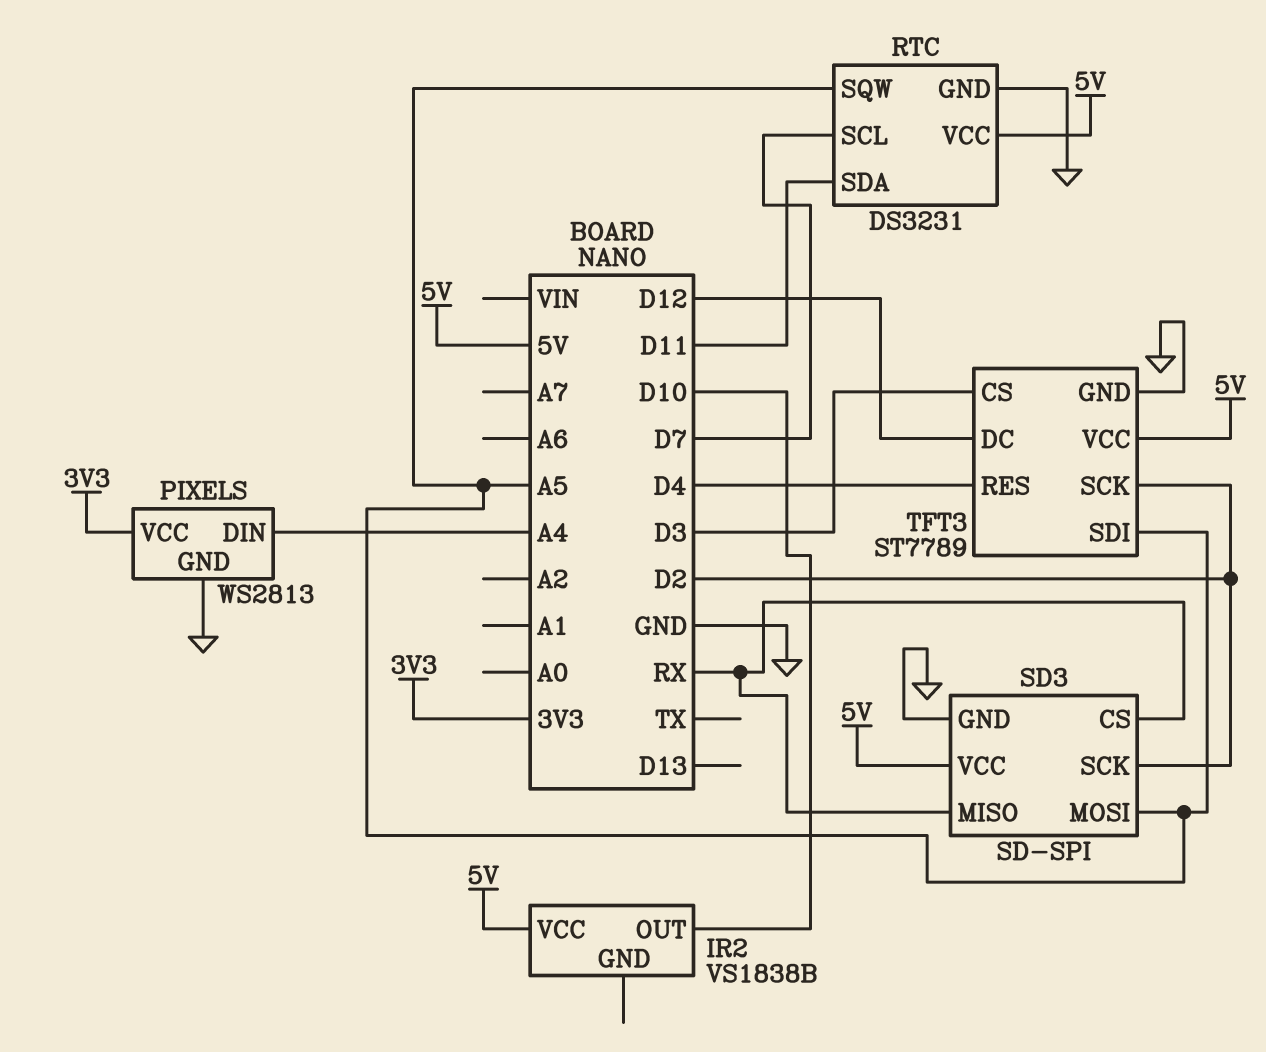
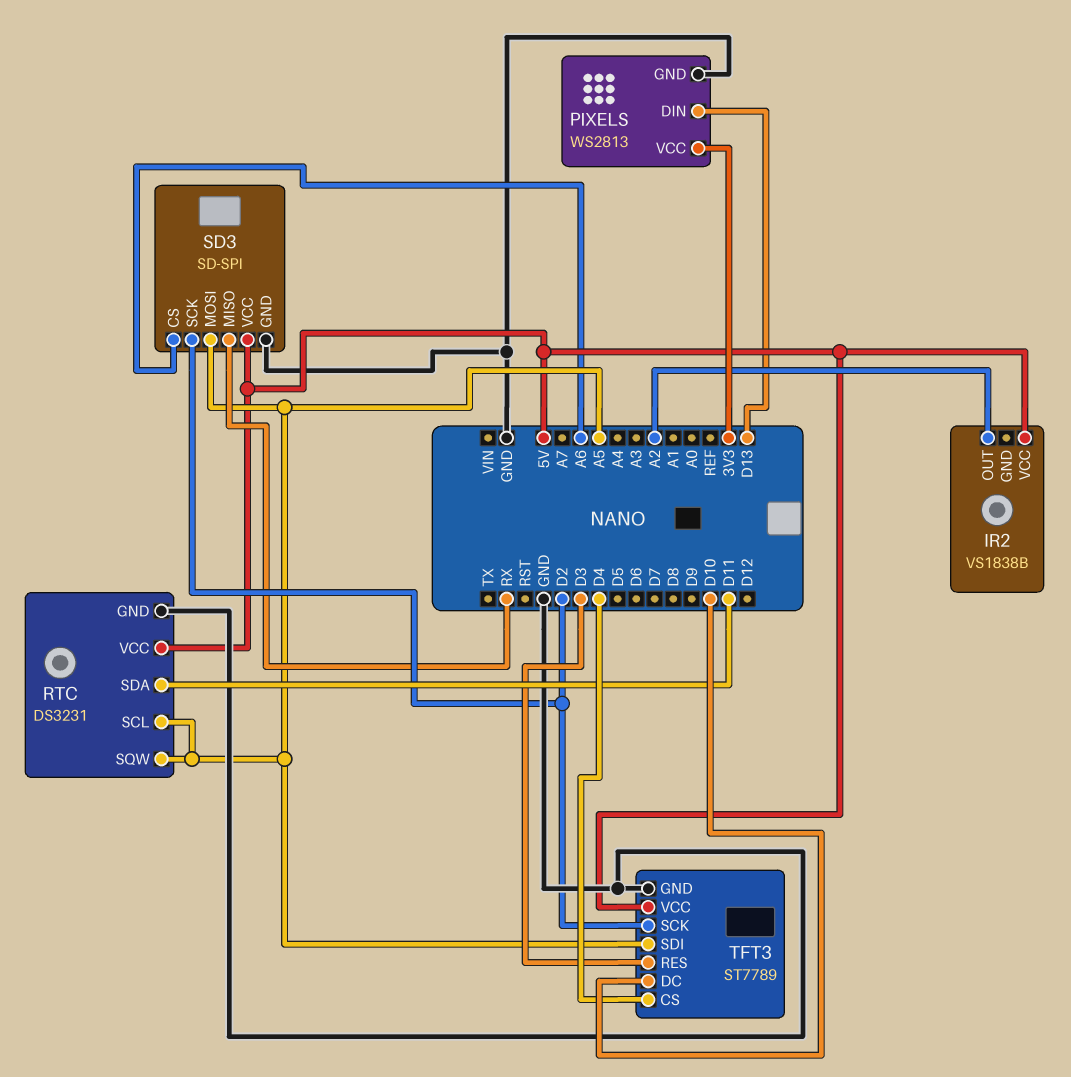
IR2 pin OUT: D10 -> A2
PIXELS pin DIN: A4 -> D13
RTC pin SCL: D7 -> A5
SD3 pin CS: RX -> A6
TFT3 pin CS: D3 -> D4
TFT3 pin DC: D12 -> D10
TFT3 pin RES: D4 -> D3

